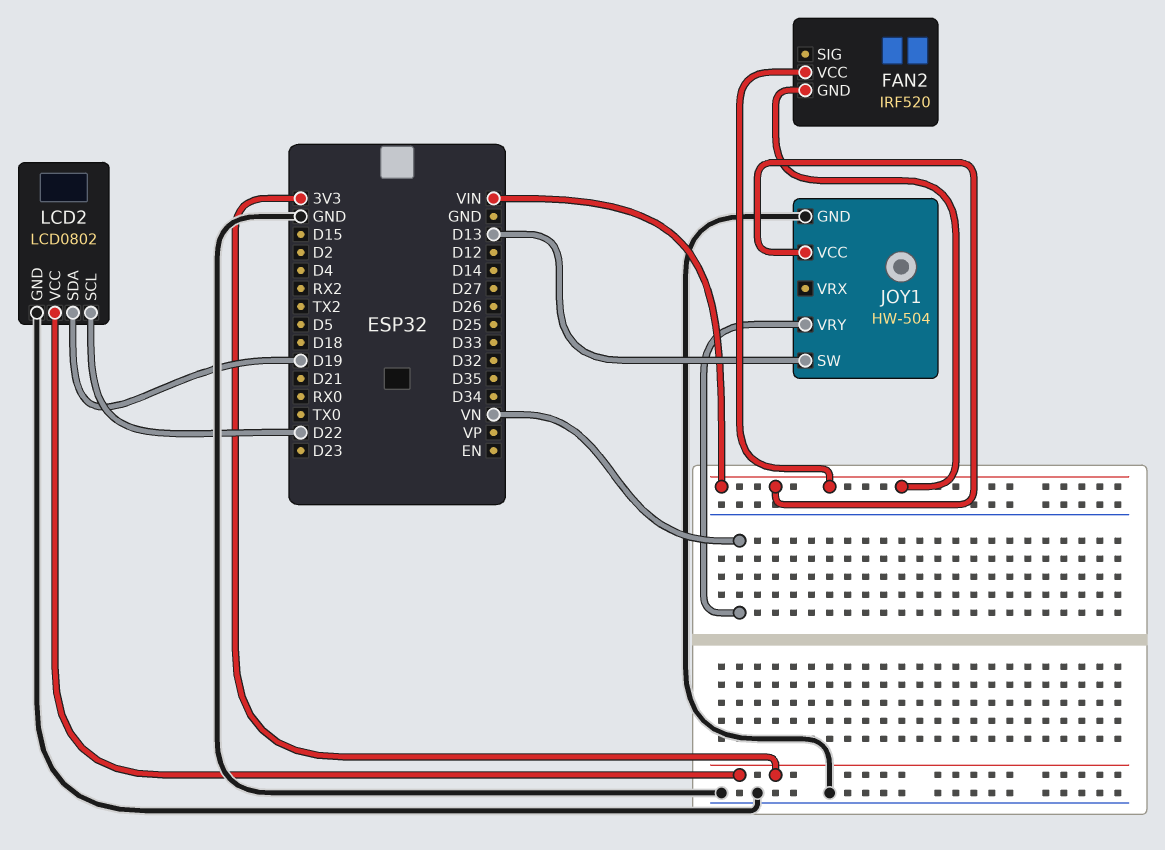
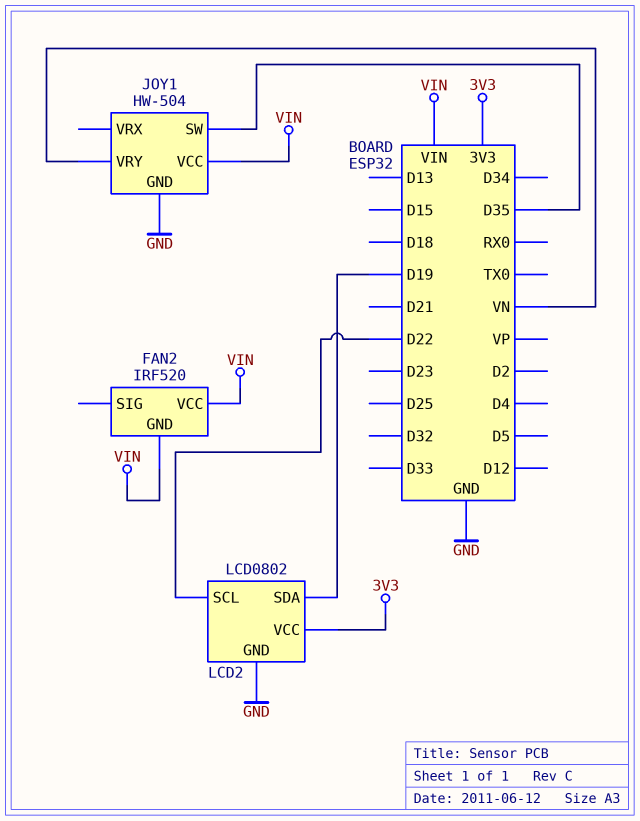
JOY1 pin SW: D13 -> D35

